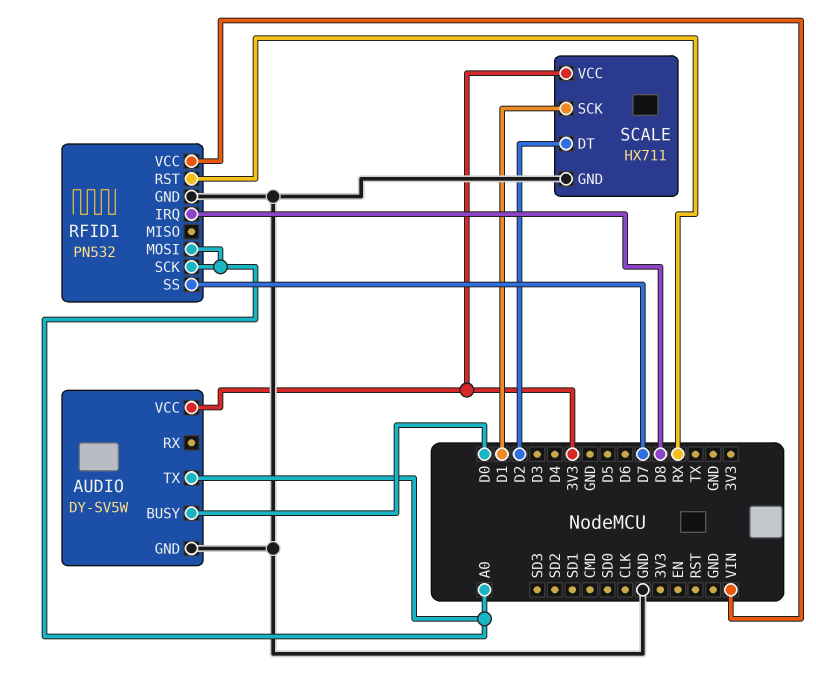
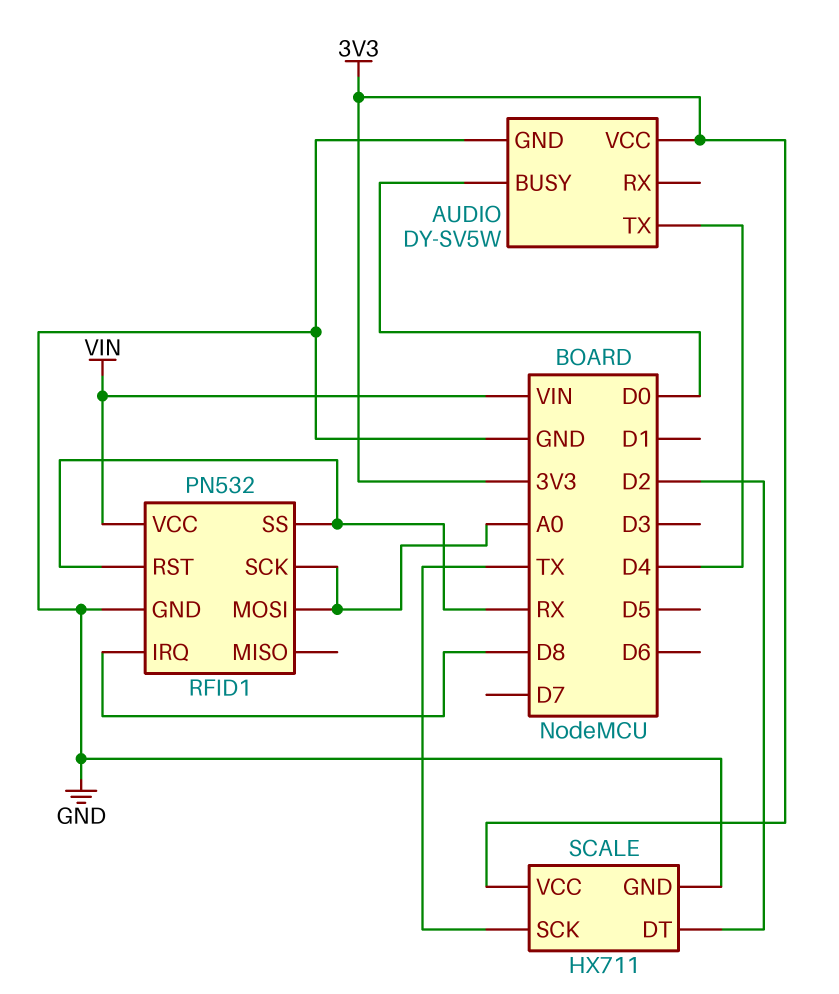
AUDIO pin TX: A0 -> D4
RFID1 pin SS: D7 -> RX
SCALE pin SCK: D1 -> TX

